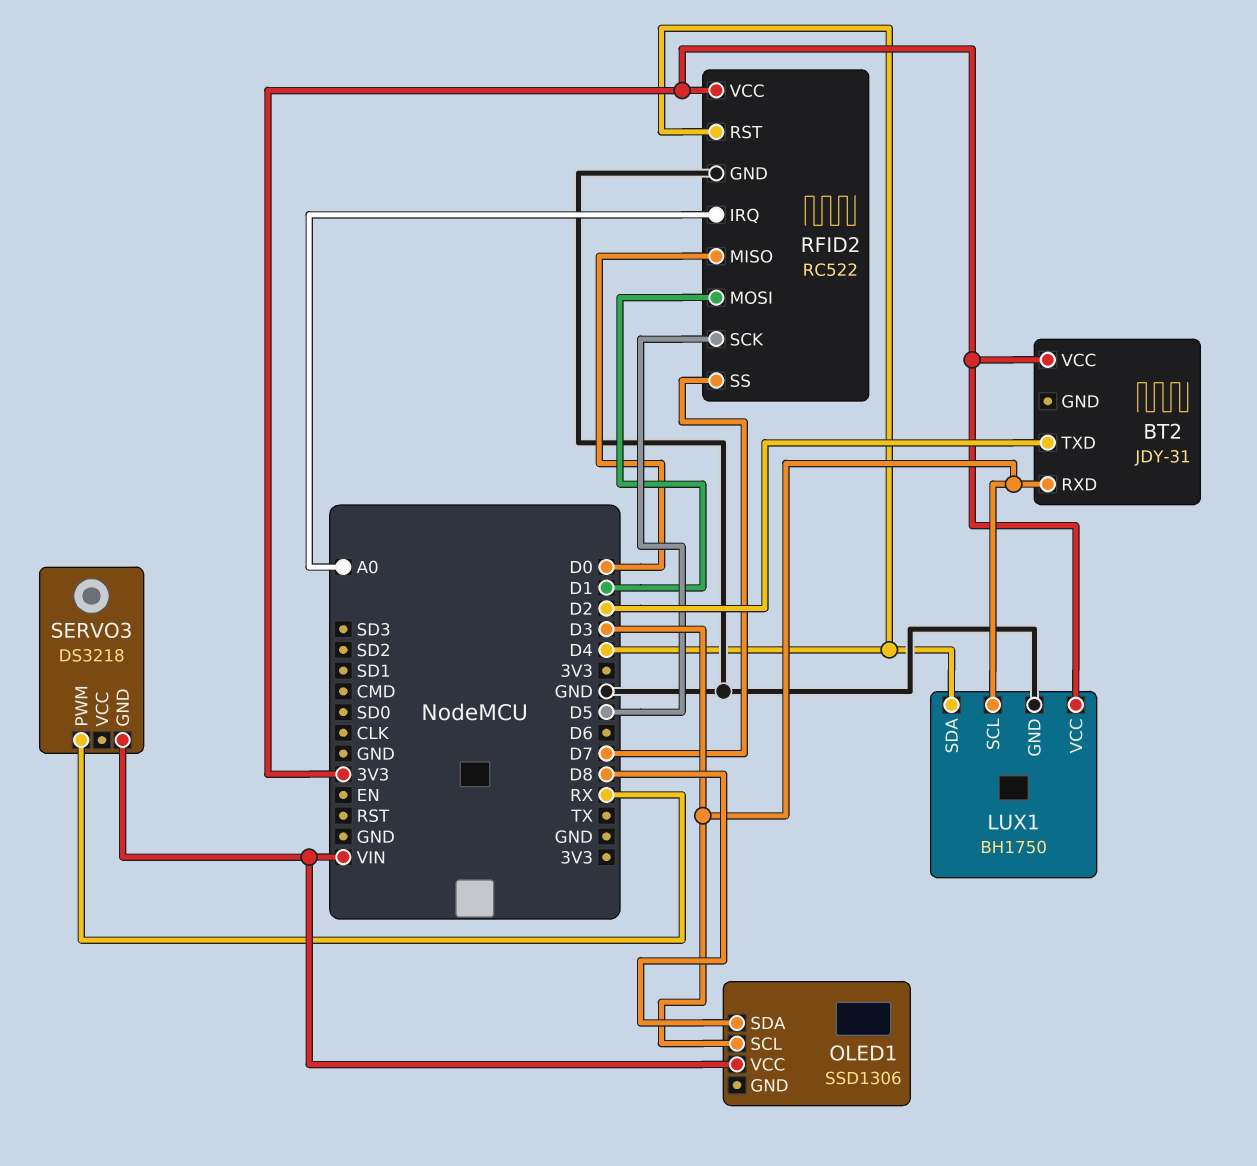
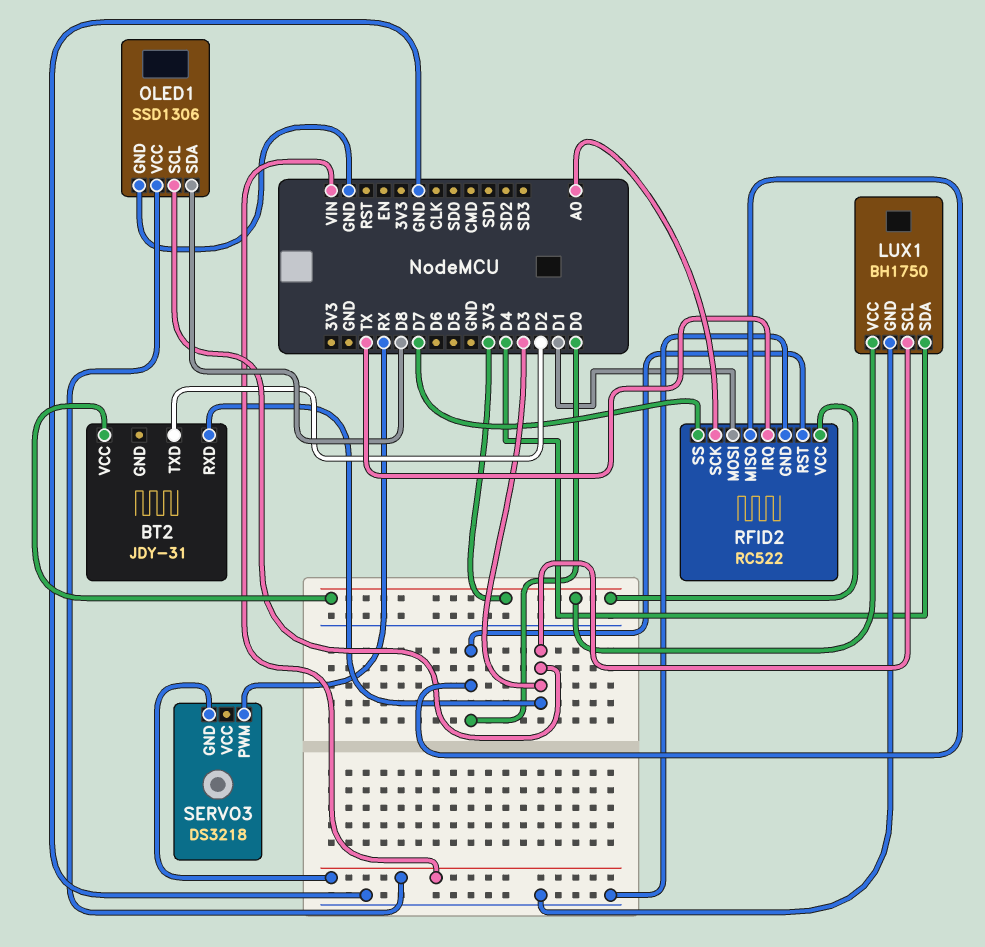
OLED1 pin GND: none -> GND
RFID2 pin IRQ: A0 -> TX
RFID2 pin RST: D4 -> D0
RFID2 pin SCK: D5 -> A0

